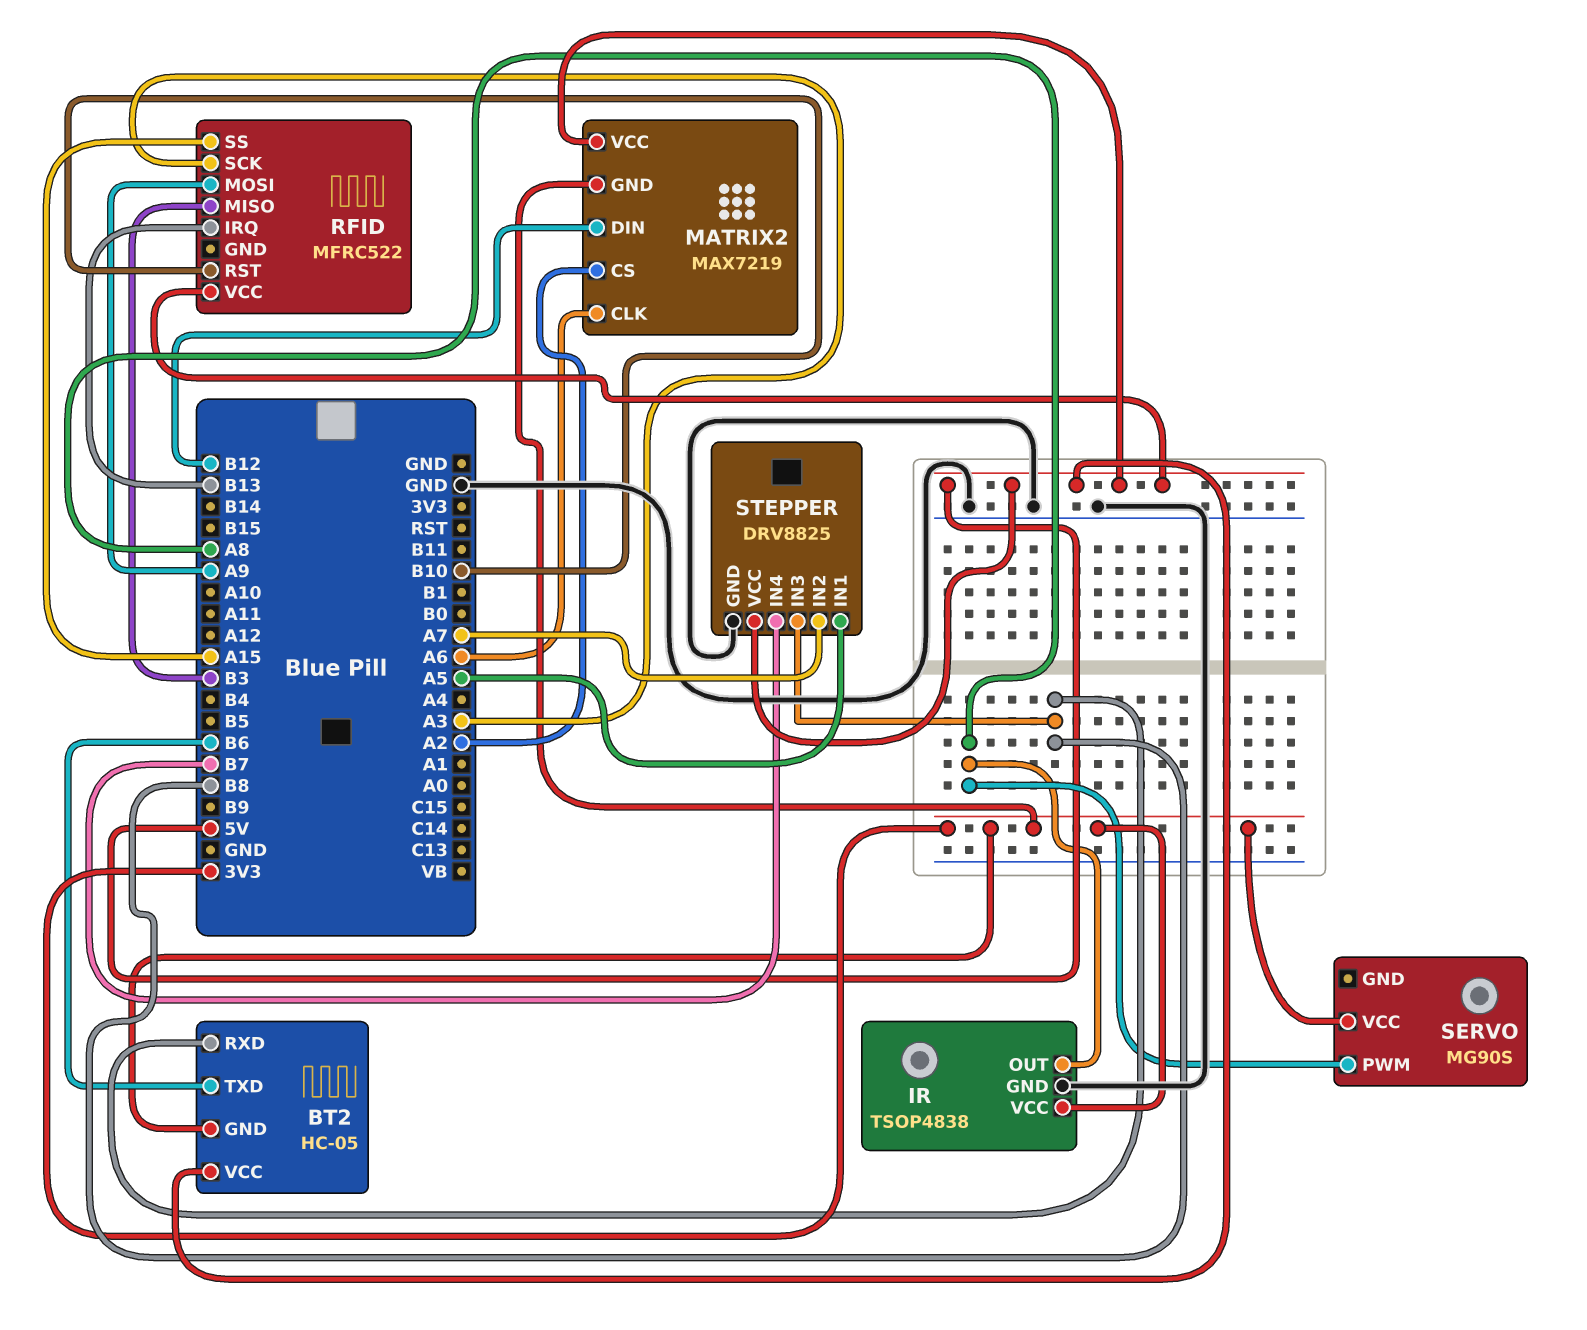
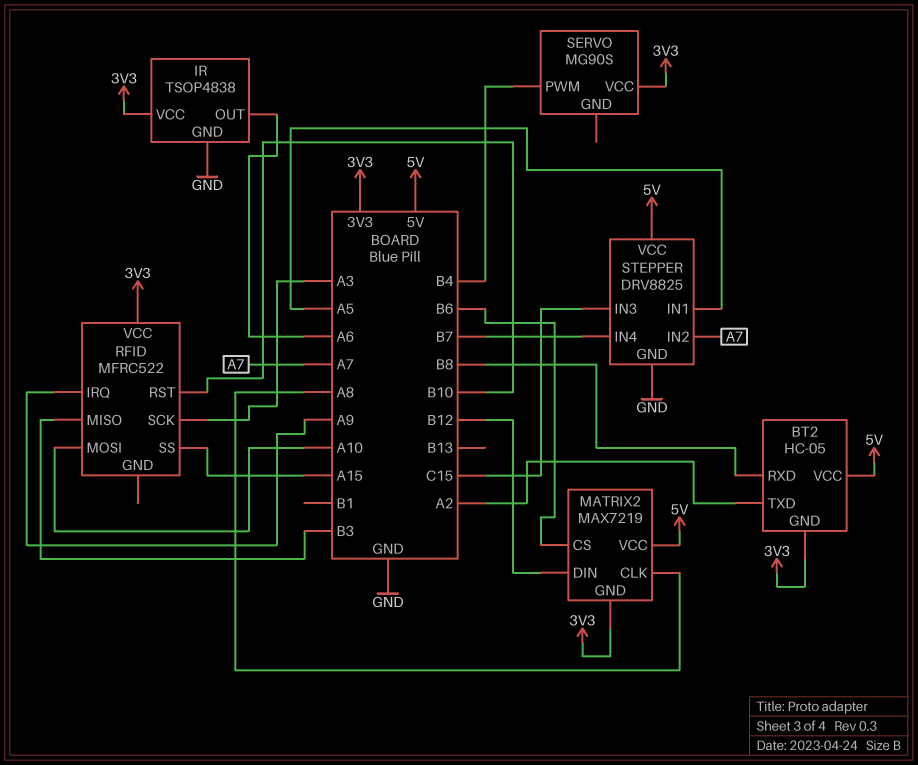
BT2 pin TXD: B6 -> A2
IR pin OUT: A8 -> A6
MATRIX2 pin CLK: A6 -> A8
MATRIX2 pin CS: A2 -> B6
RFID pin IRQ: B13 -> A9
RFID pin MOSI: A9 -> A10
RFID pin VCC: 5V -> 3V3
SERVO pin PWM: A8 -> B4
STEPPER pin IN3: B8 -> C15

